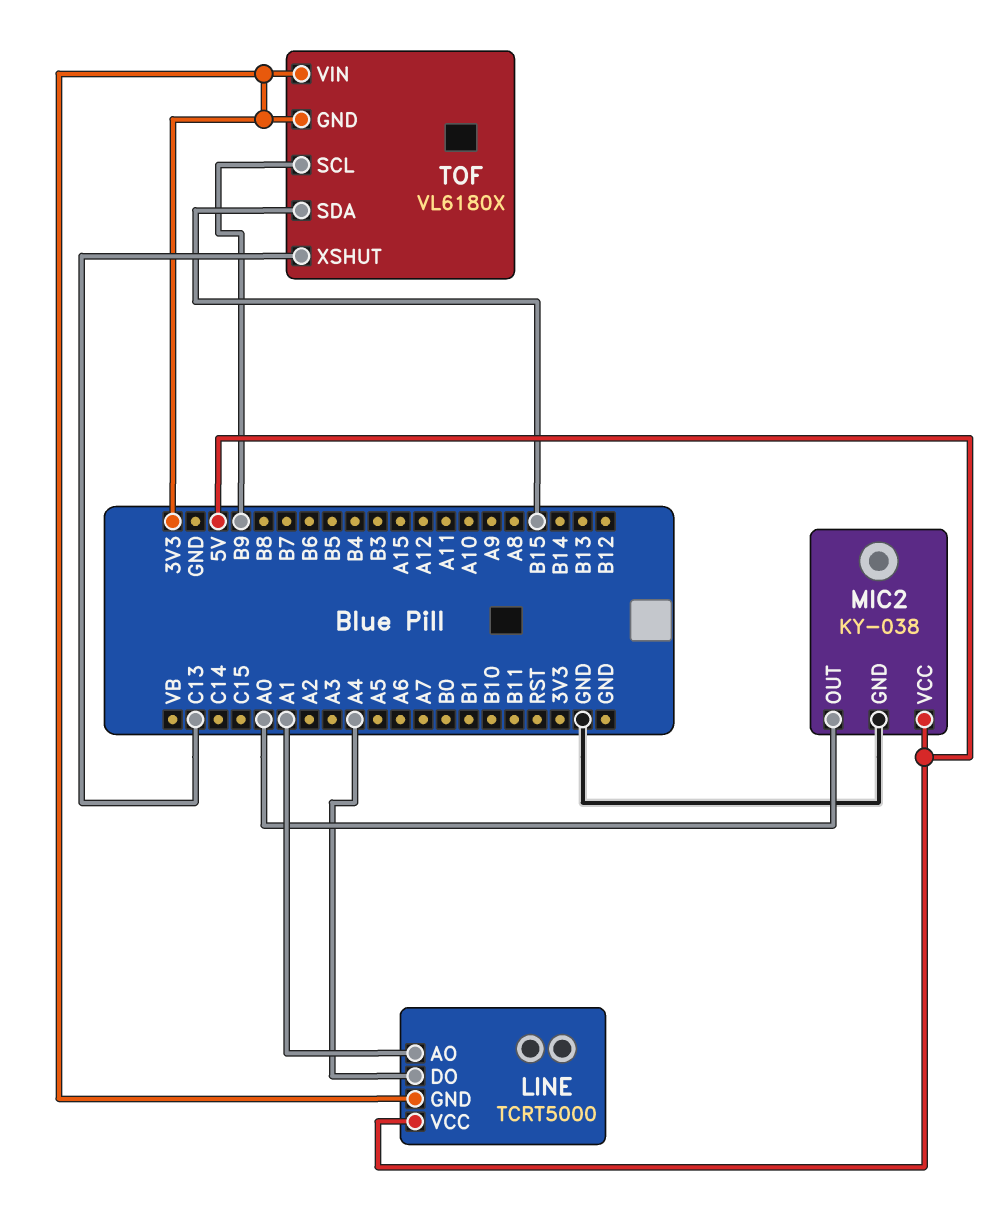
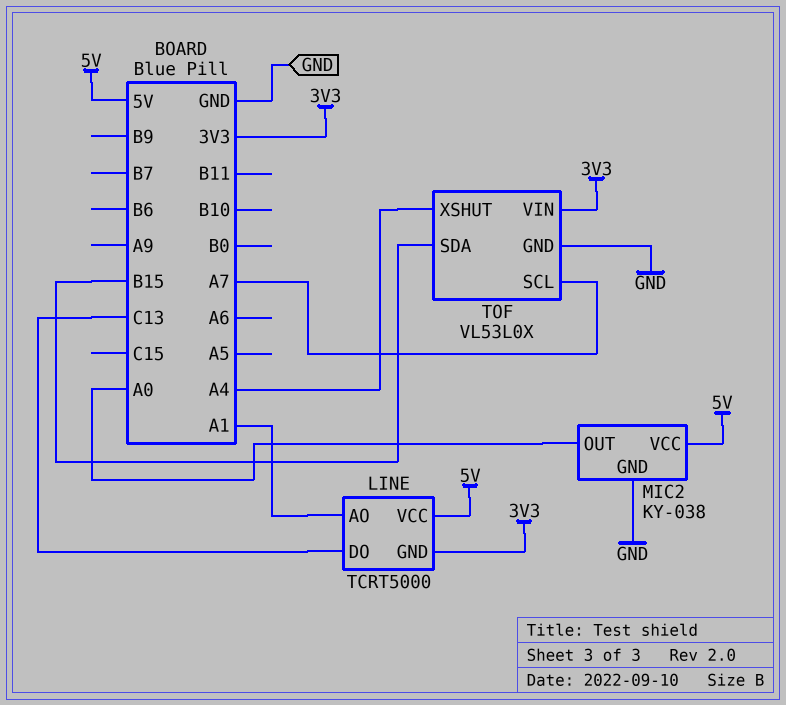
LINE pin DO: A4 -> C13
TOF: VL6180X -> VL53L0X
TOF pin GND: 3V3 -> GND
TOF pin SCL: B9 -> A7
TOF pin XSHUT: C13 -> A4

